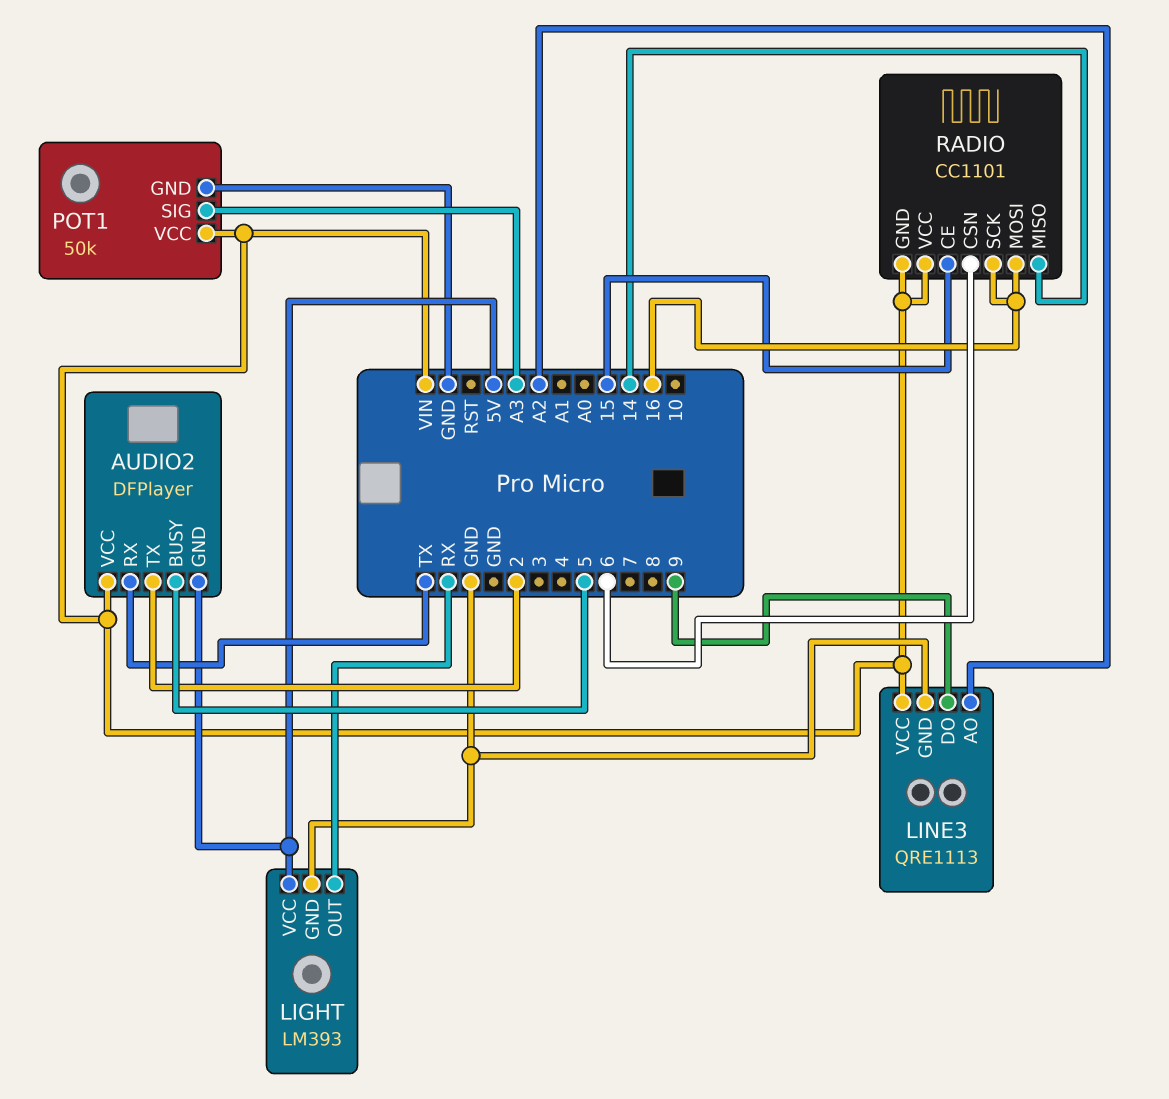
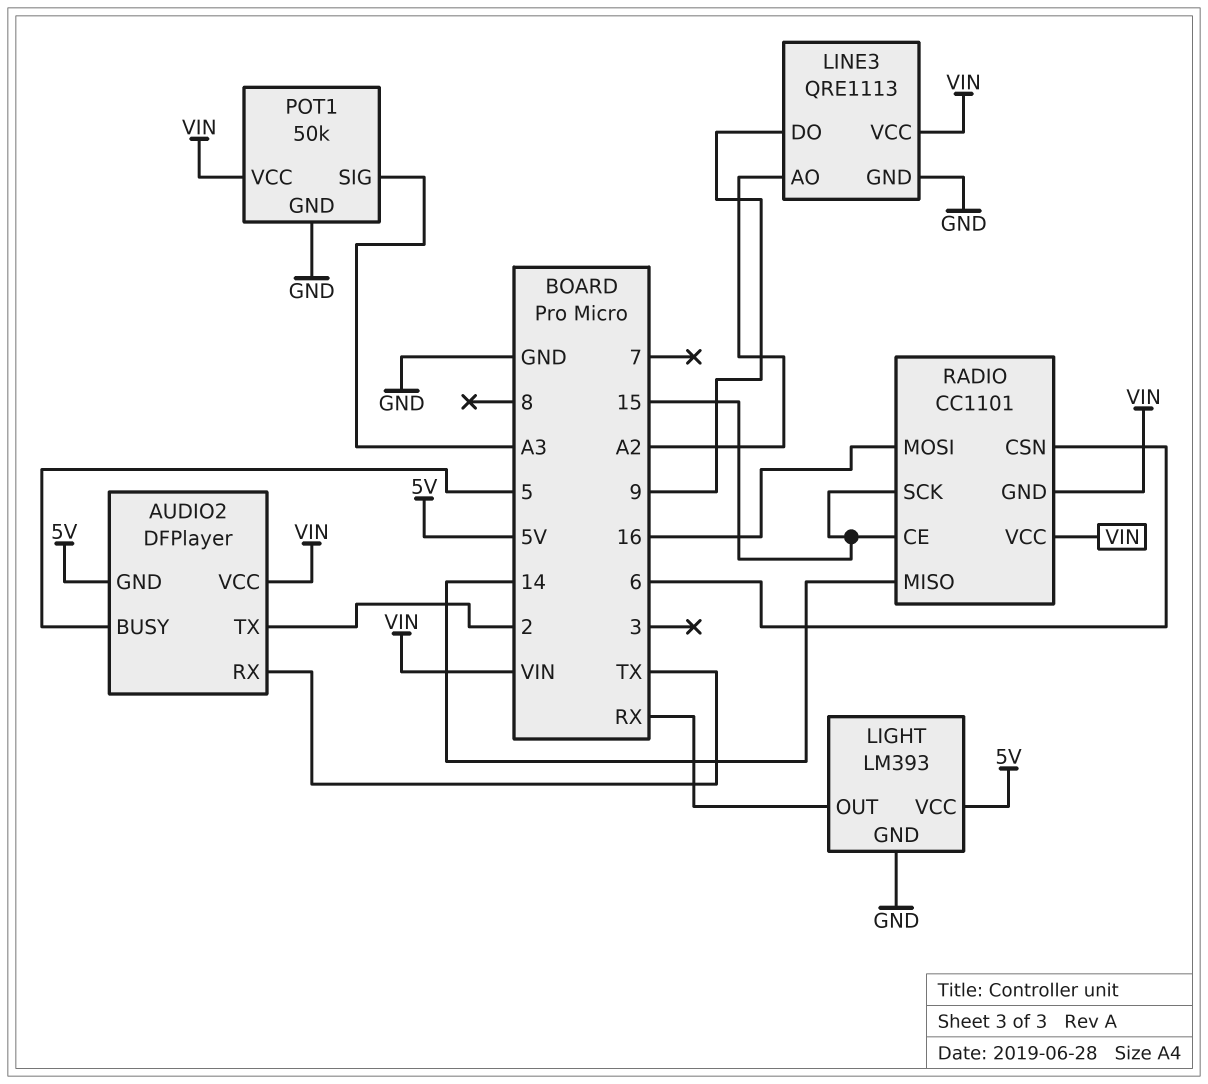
RADIO pin SCK: 16 -> 15

